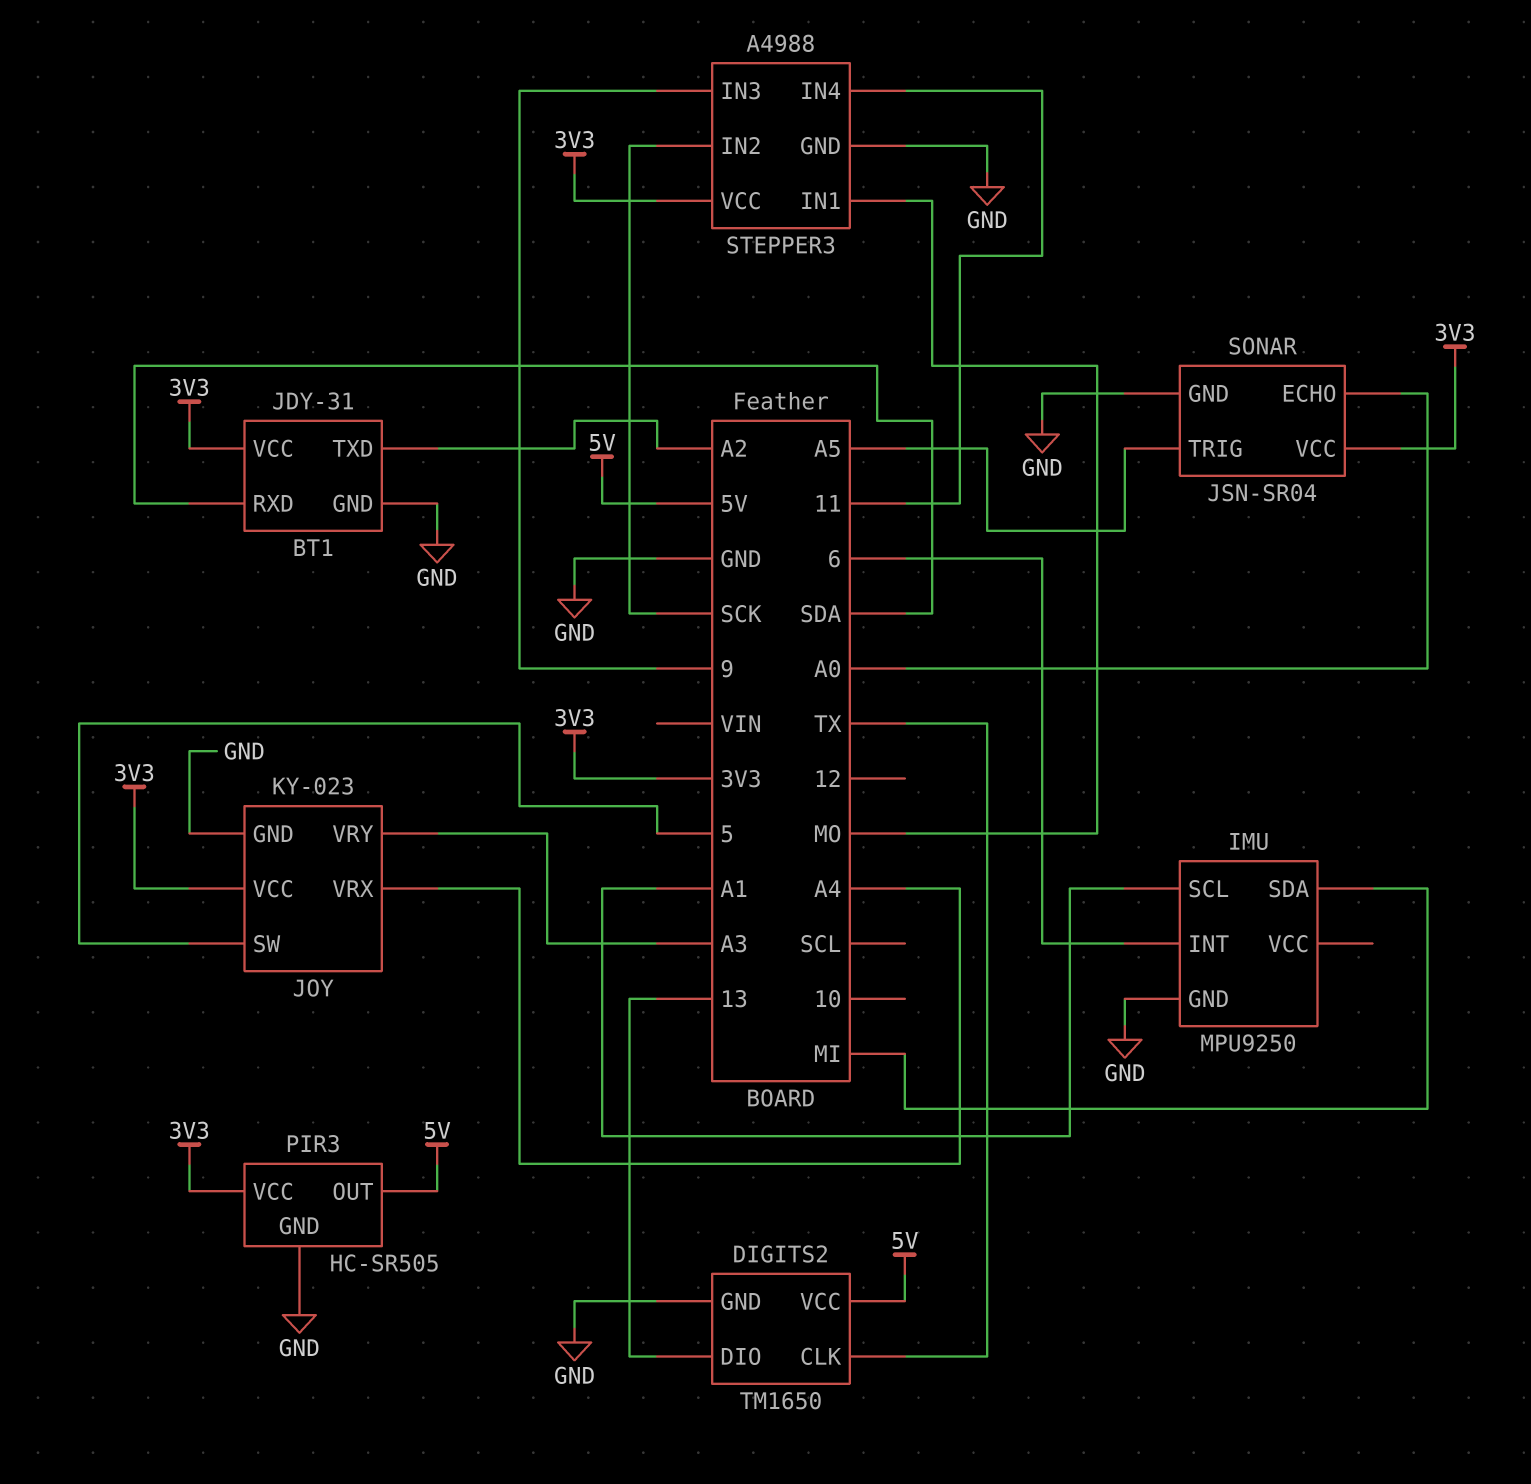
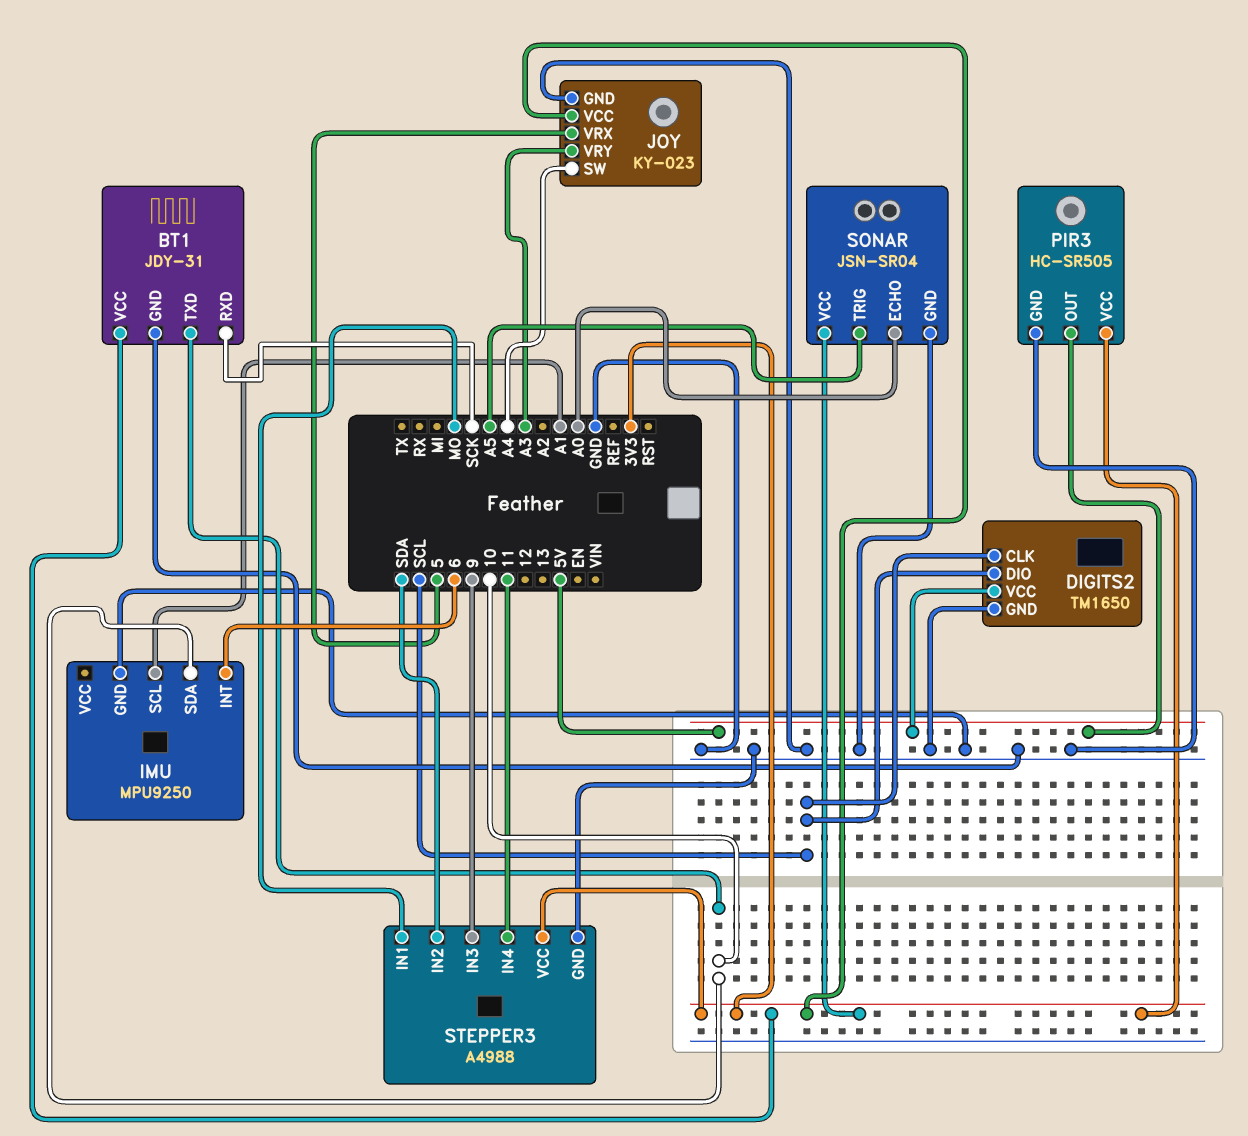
BT1 pin RXD: SDA -> SCK
BT1 pin TXD: A2 -> 10
DIGITS2 pin CLK: TX -> SCL
DIGITS2 pin DIO: 13 -> SCL
IMU pin SDA: MI -> 10
JOY pin SW: 5 -> A4
JOY pin VRX: A4 -> 5
STEPPER3 pin IN2: SCK -> SDA

